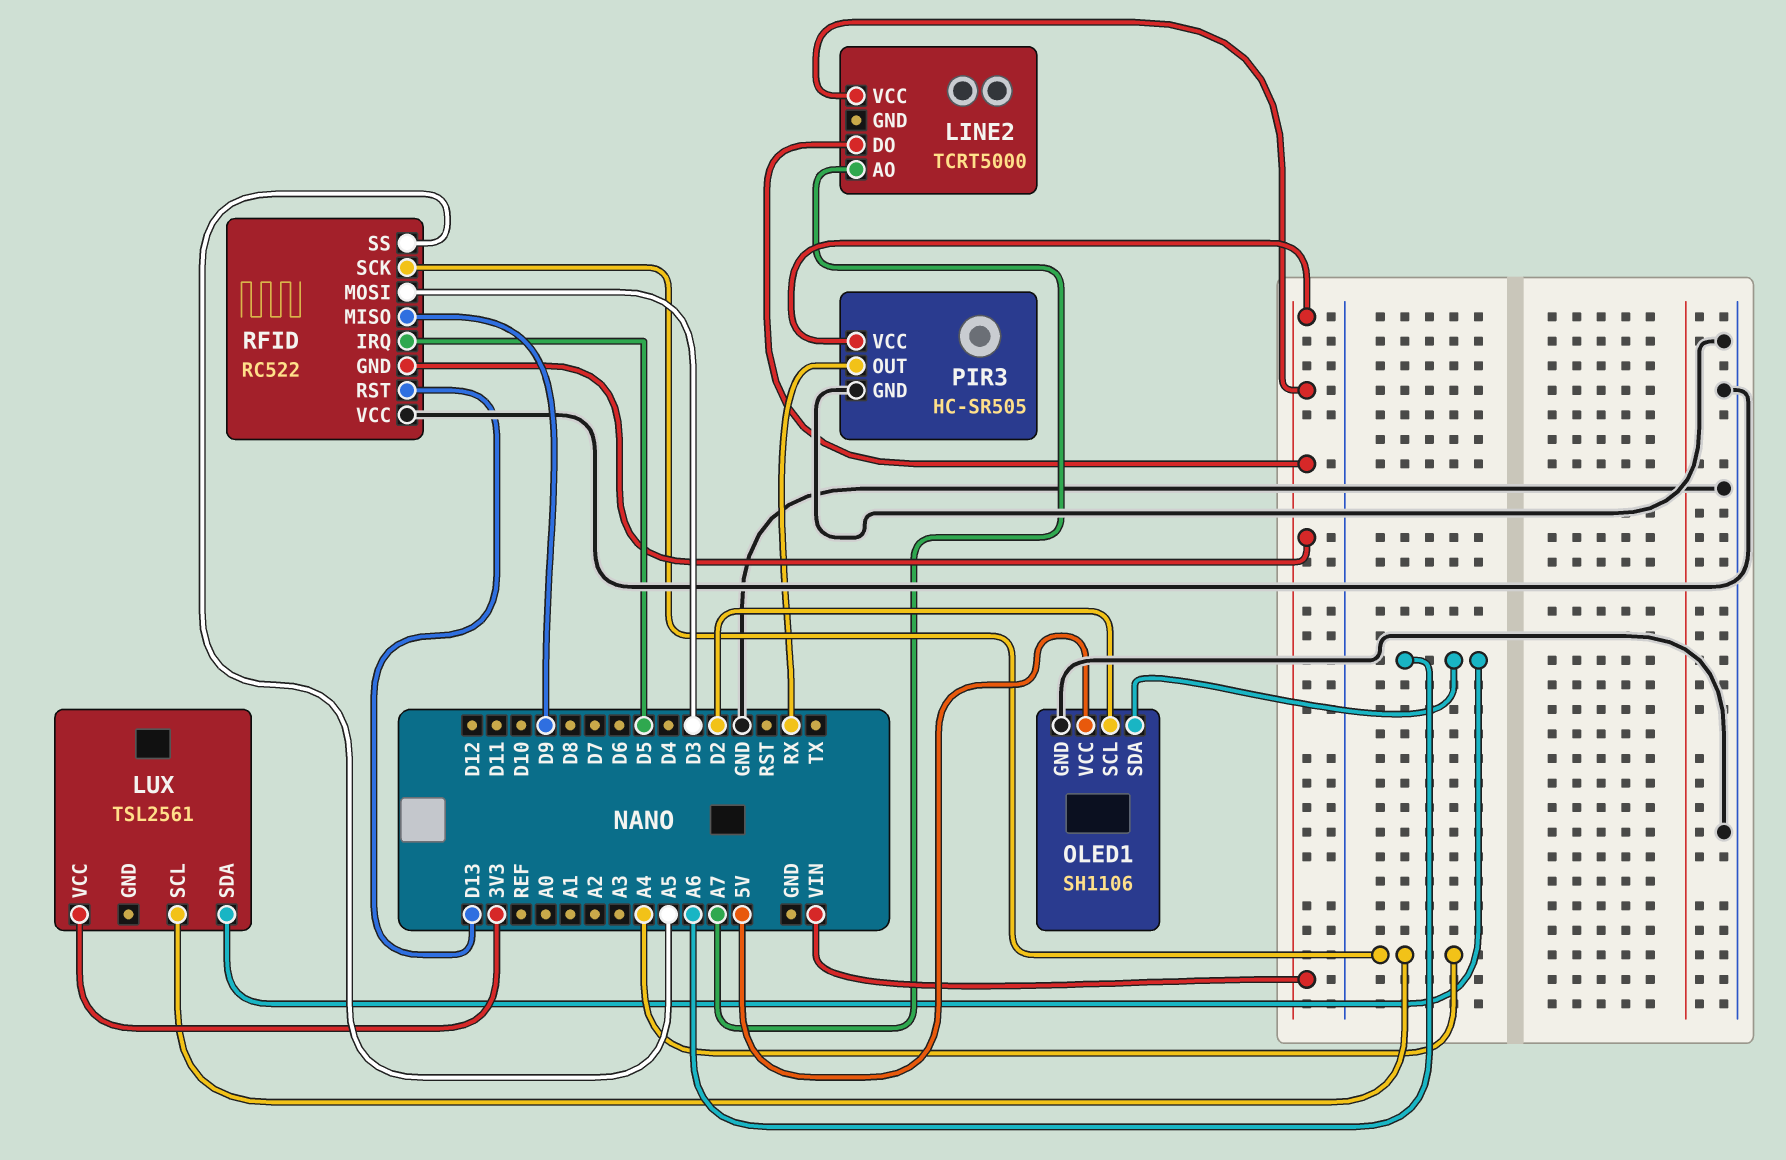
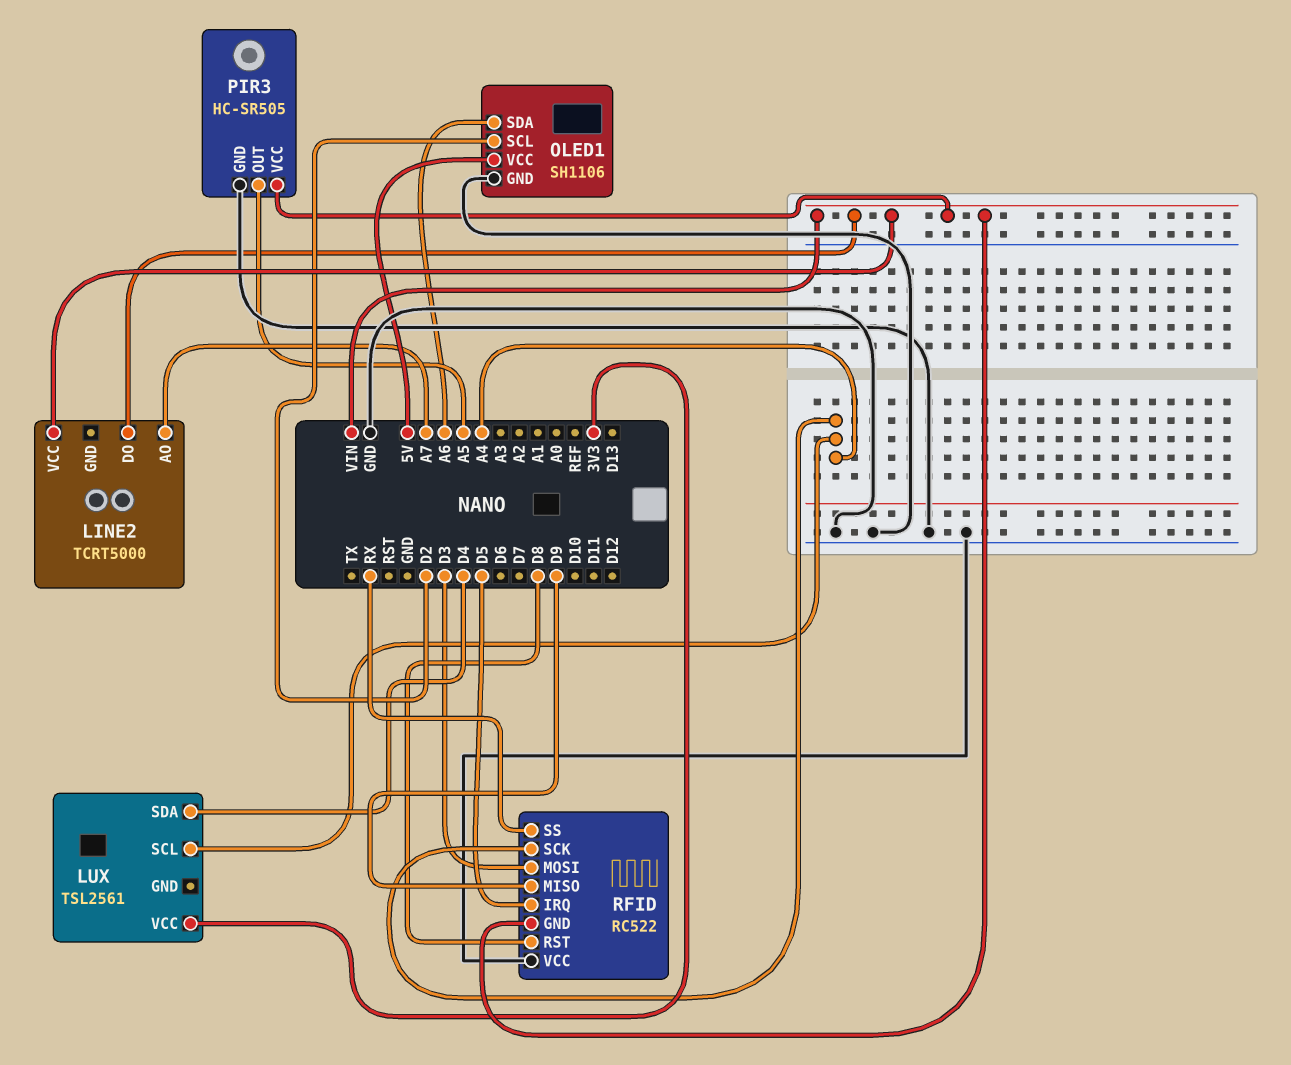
LUX pin SDA: A6 -> D4
PIR3 pin OUT: RX -> A5
RFID pin RST: D13 -> D8
RFID pin SS: A5 -> RX

